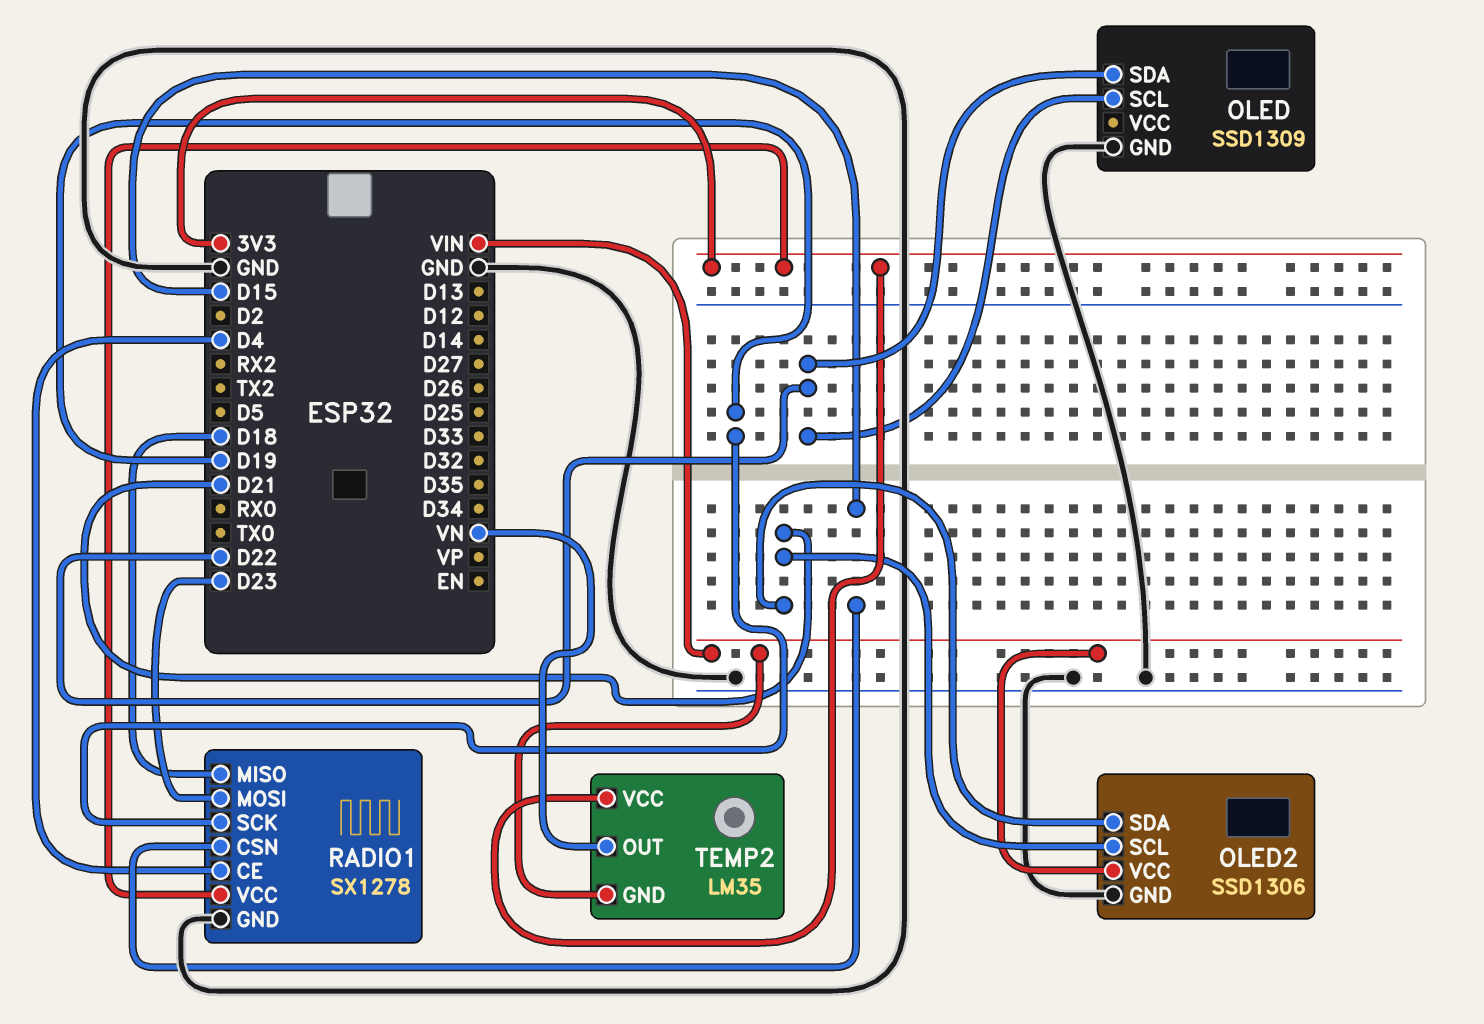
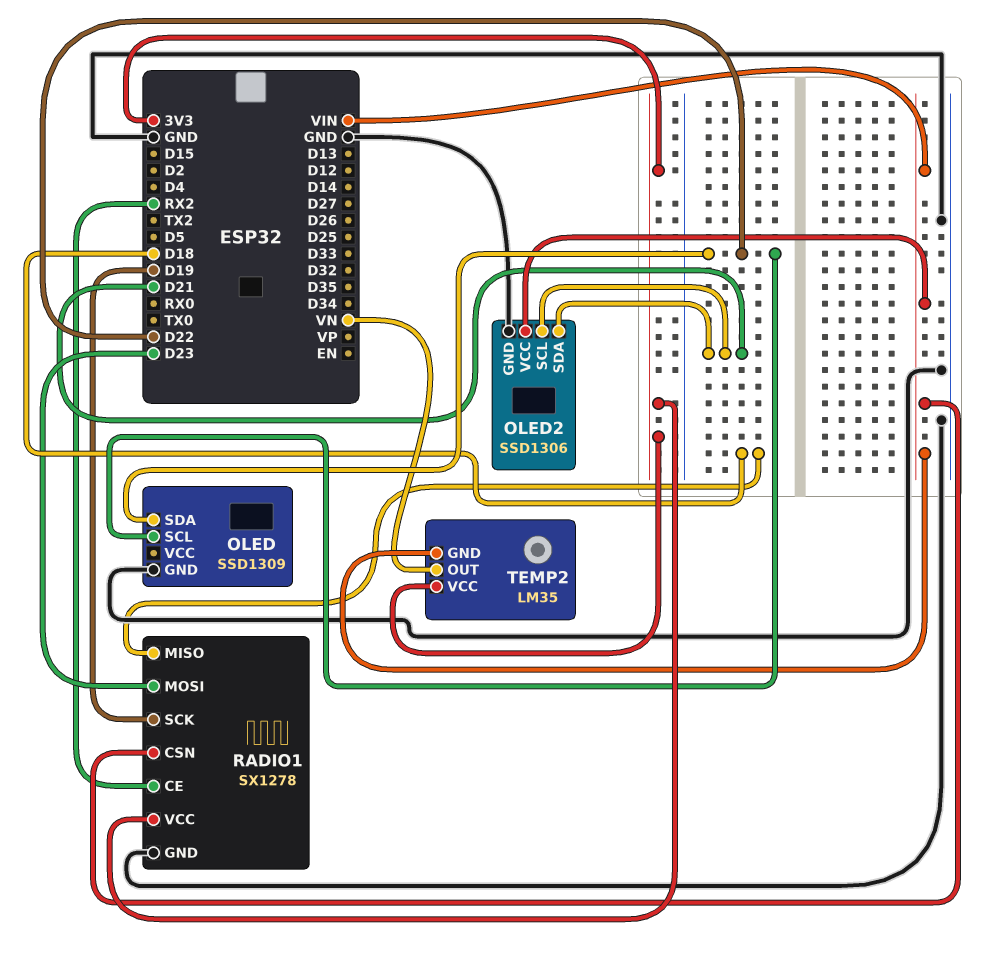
RADIO1 pin CE: D4 -> RX2
RADIO1 pin CSN: D15 -> VIN

